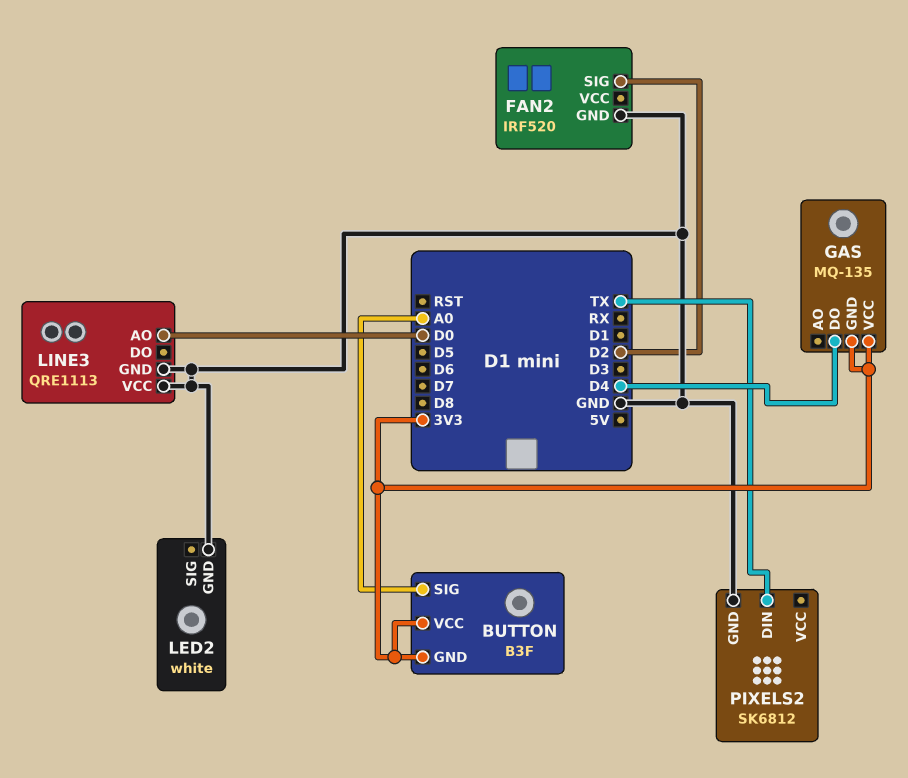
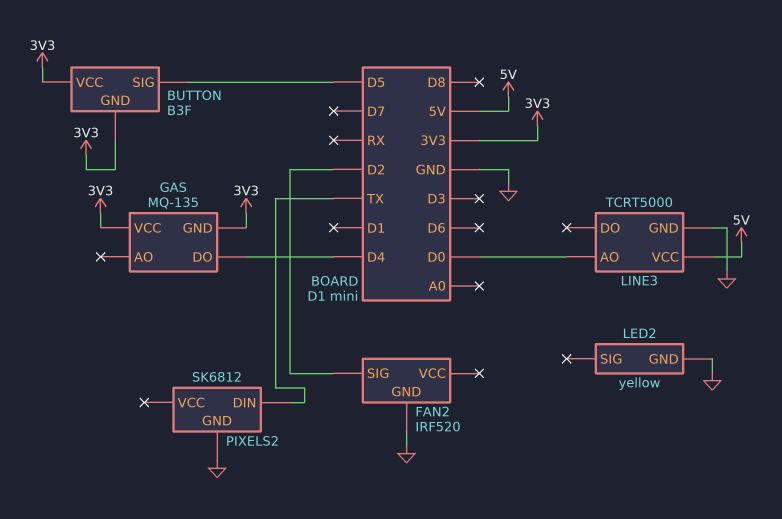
BUTTON pin SIG: A0 -> D5
LED2: white -> yellow
LINE3: QRE1113 -> TCRT5000
LINE3 pin VCC: GND -> 5V

